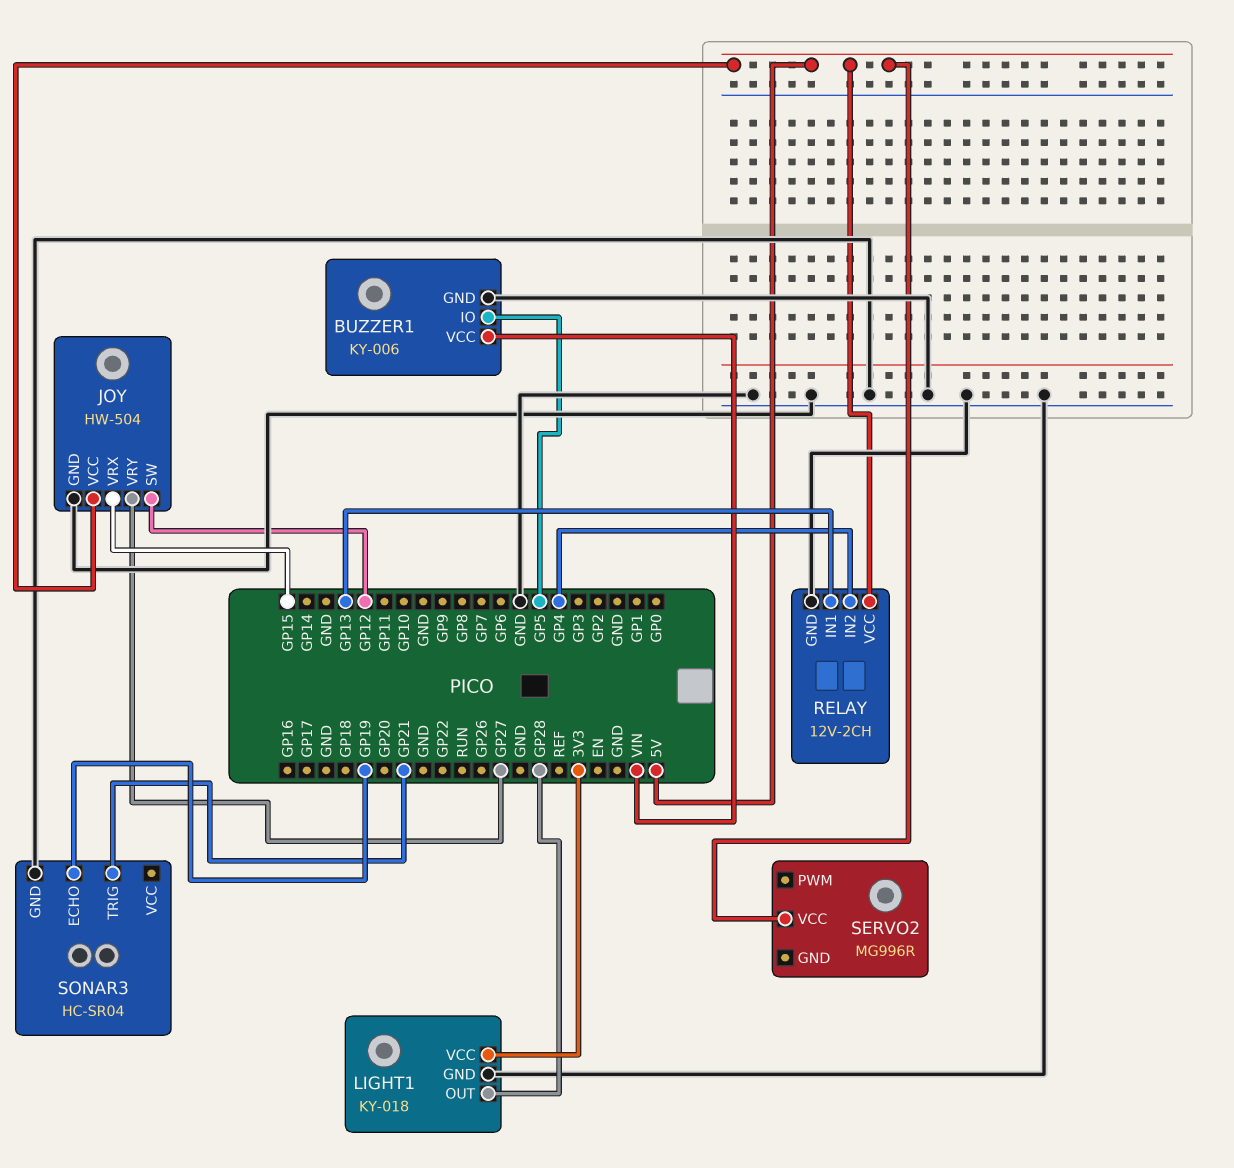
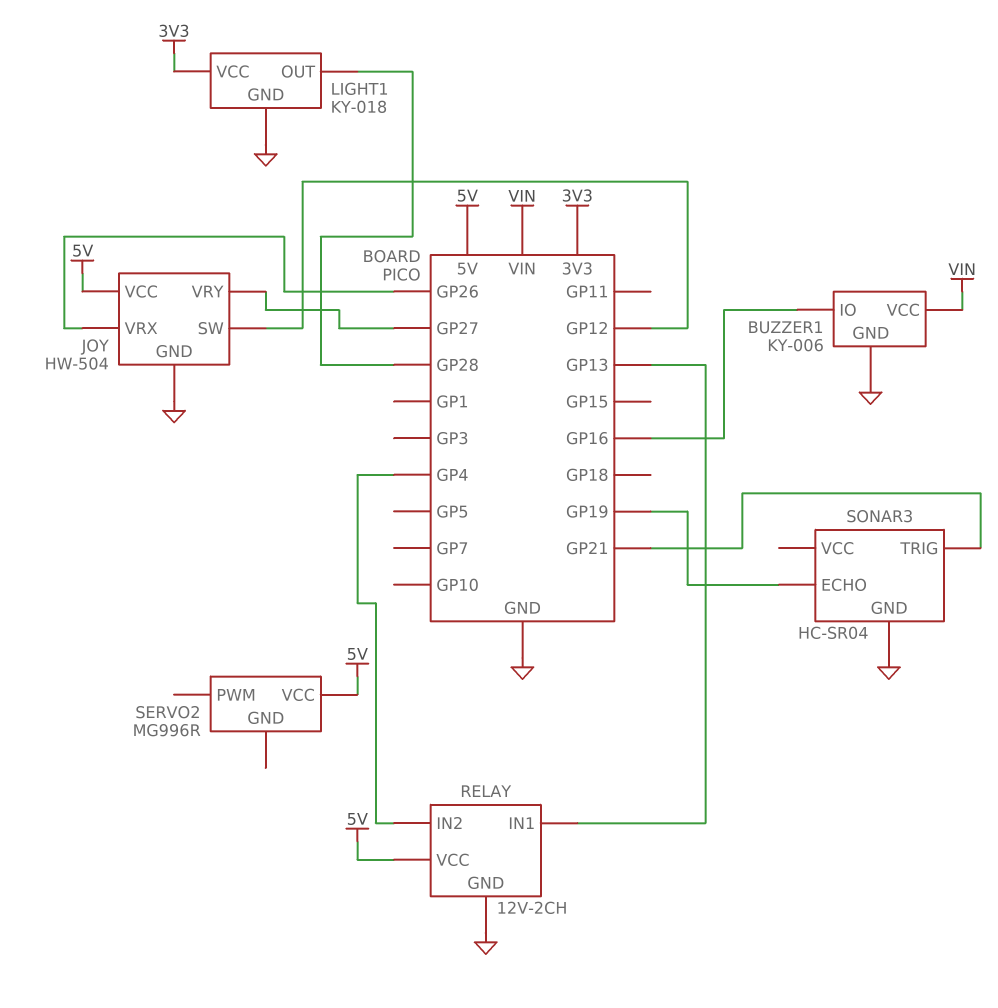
BUZZER1 pin IO: GP5 -> GP16
JOY pin VRX: GP15 -> GP26

